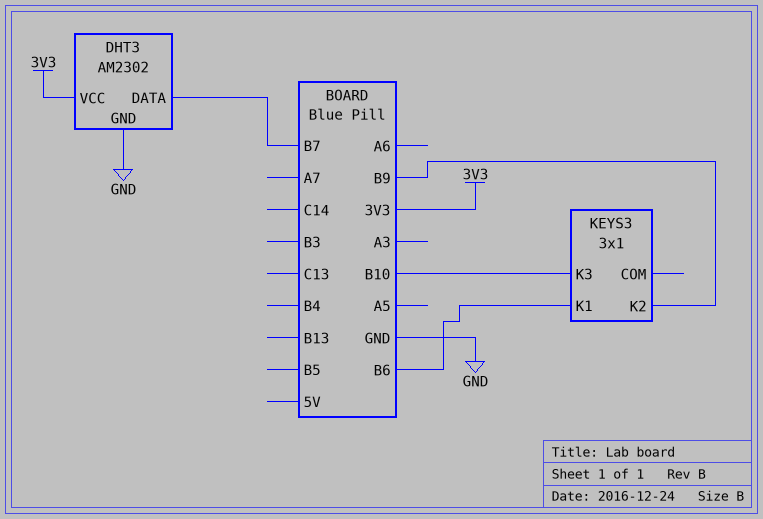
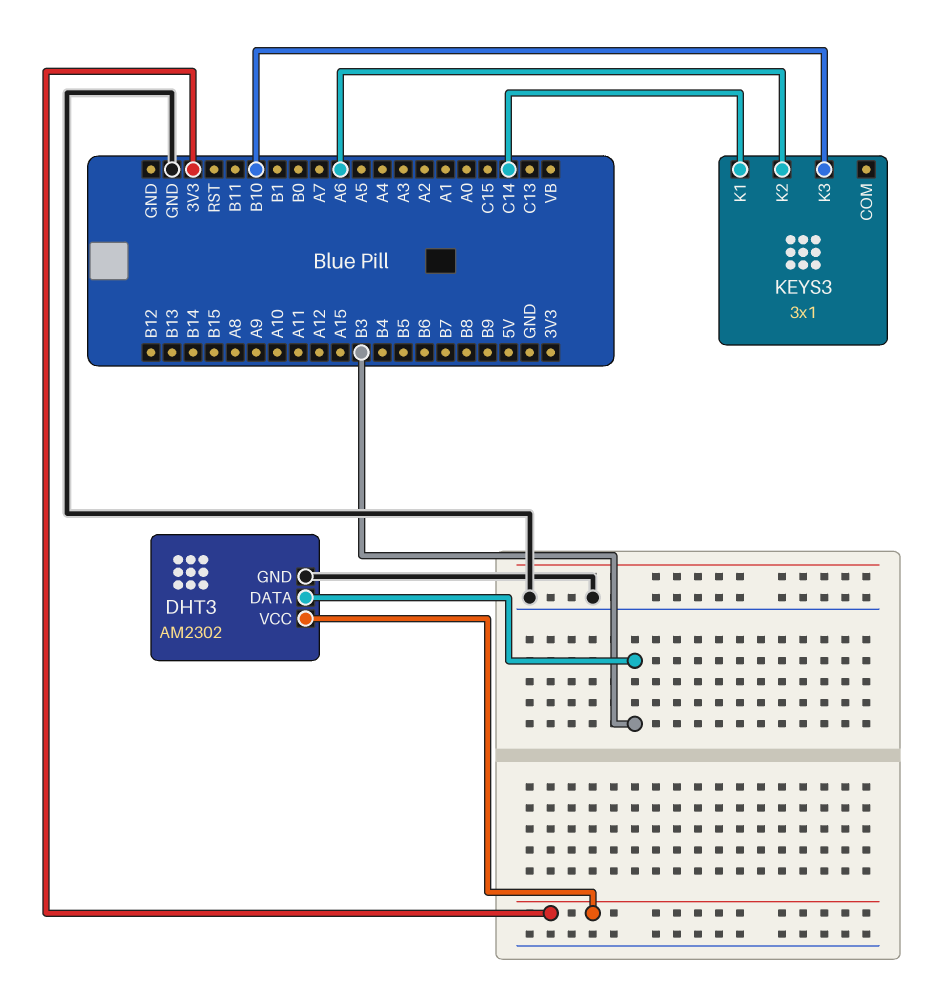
DHT3 pin DATA: B7 -> B3
KEYS3 pin K1: B6 -> C14
KEYS3 pin K2: B9 -> A6

